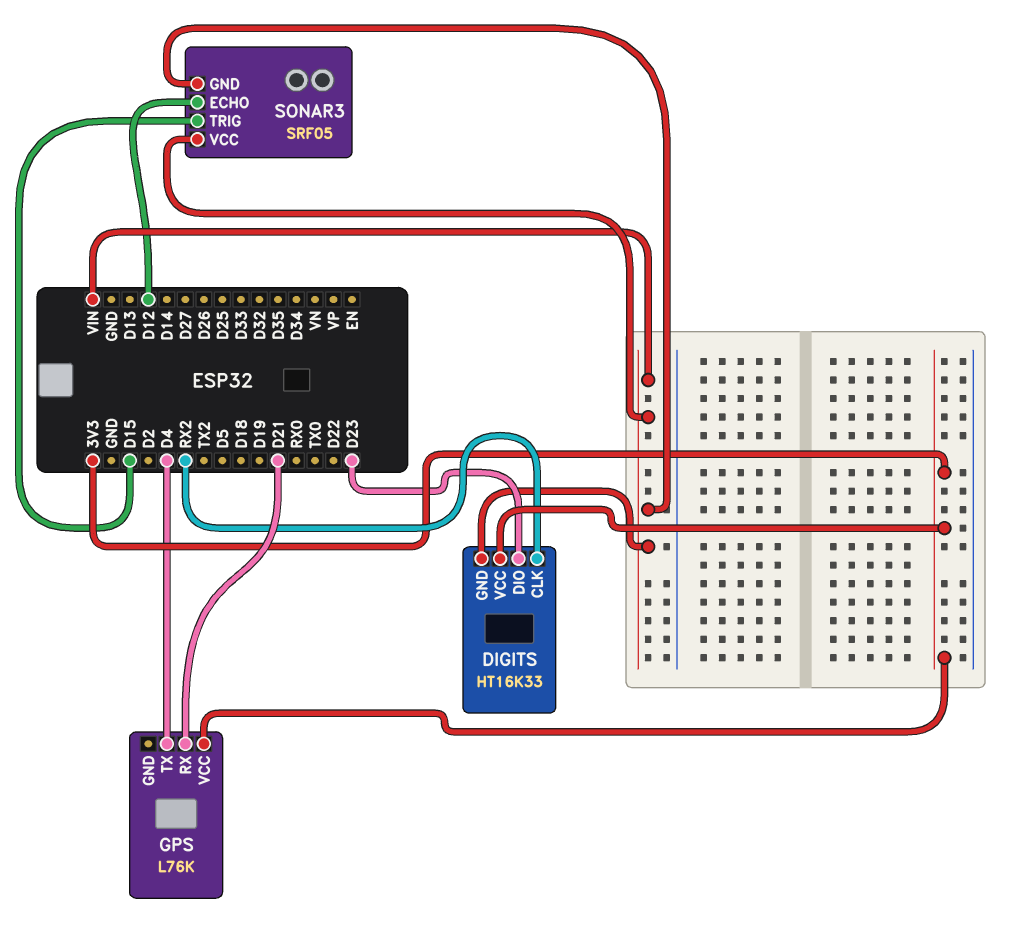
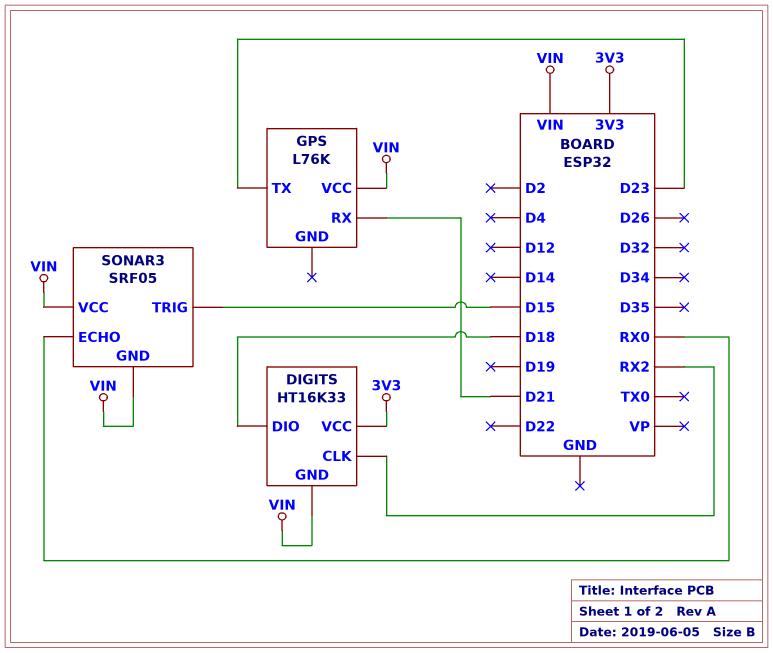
DIGITS pin DIO: D23 -> D18
GPS pin TX: D4 -> D23
GPS pin VCC: 3V3 -> VIN
SONAR3 pin ECHO: D12 -> RX0

